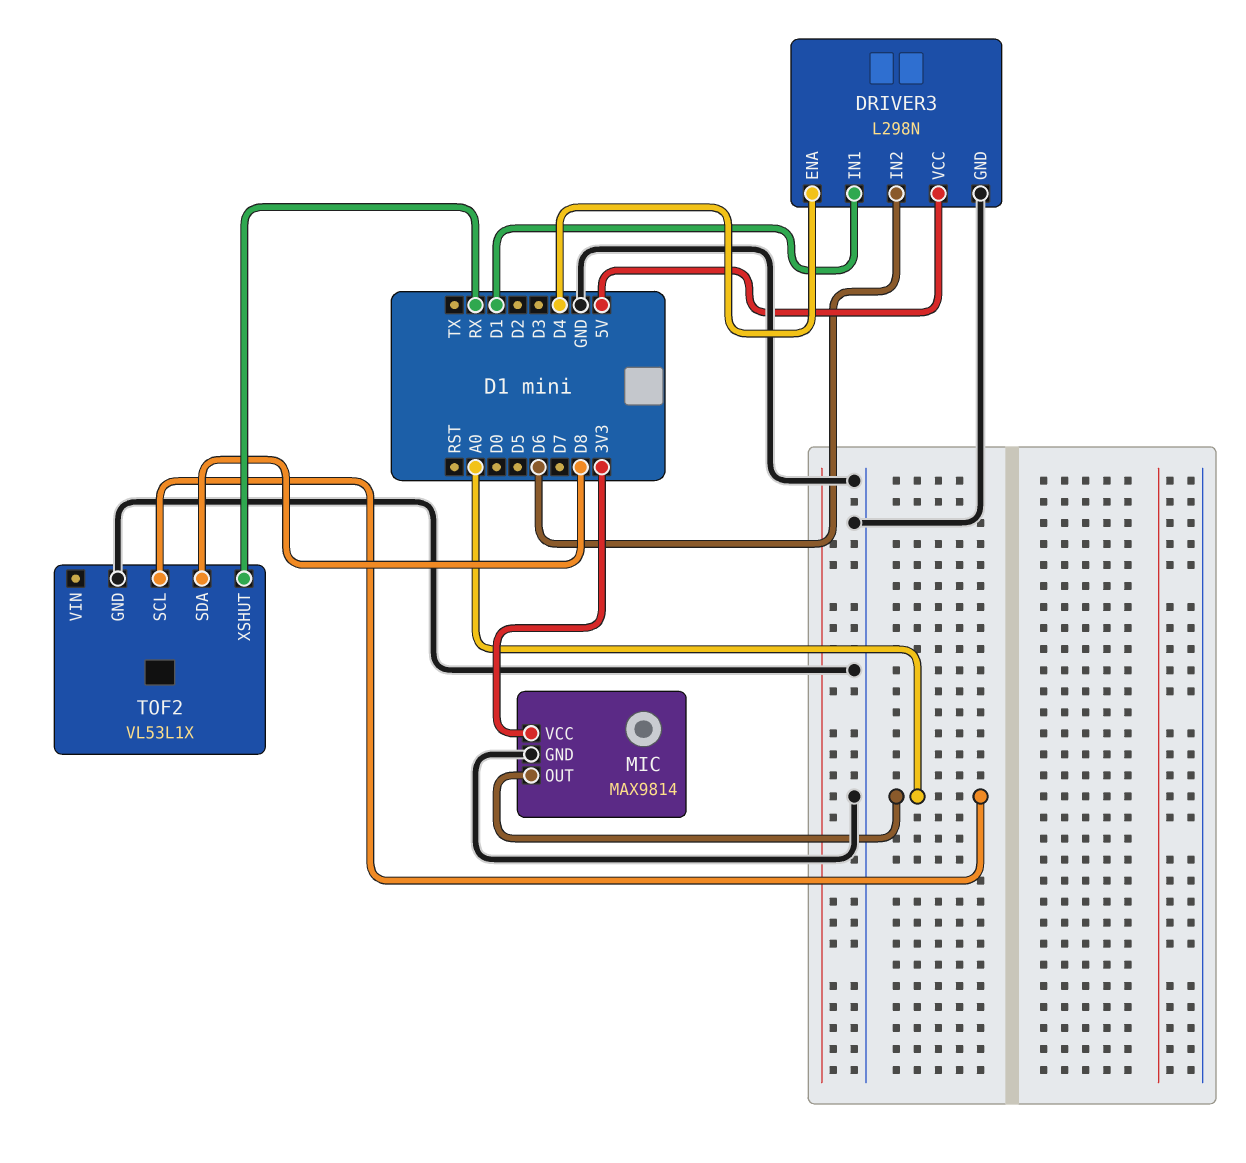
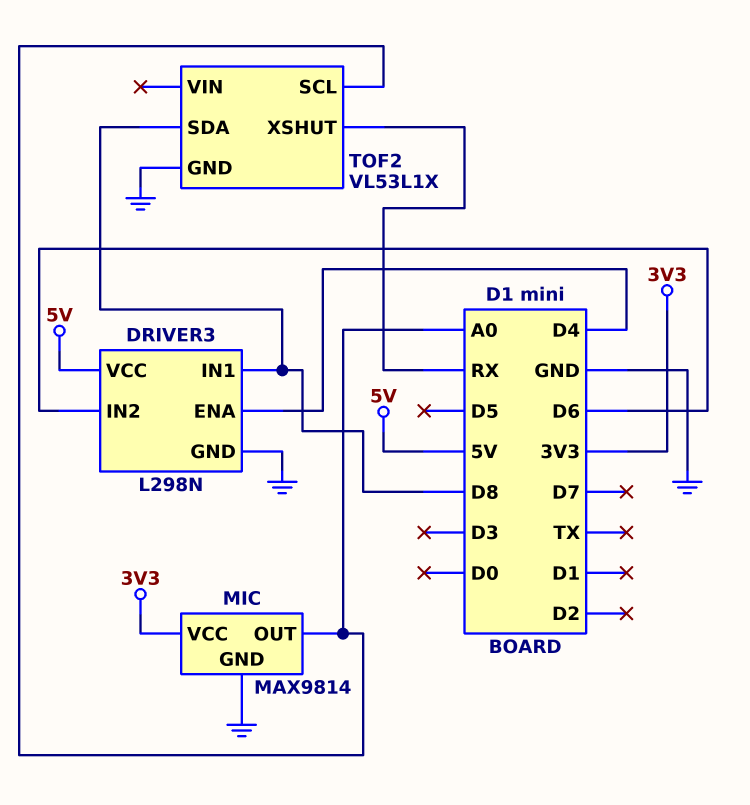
DRIVER3 pin IN1: D1 -> D8

